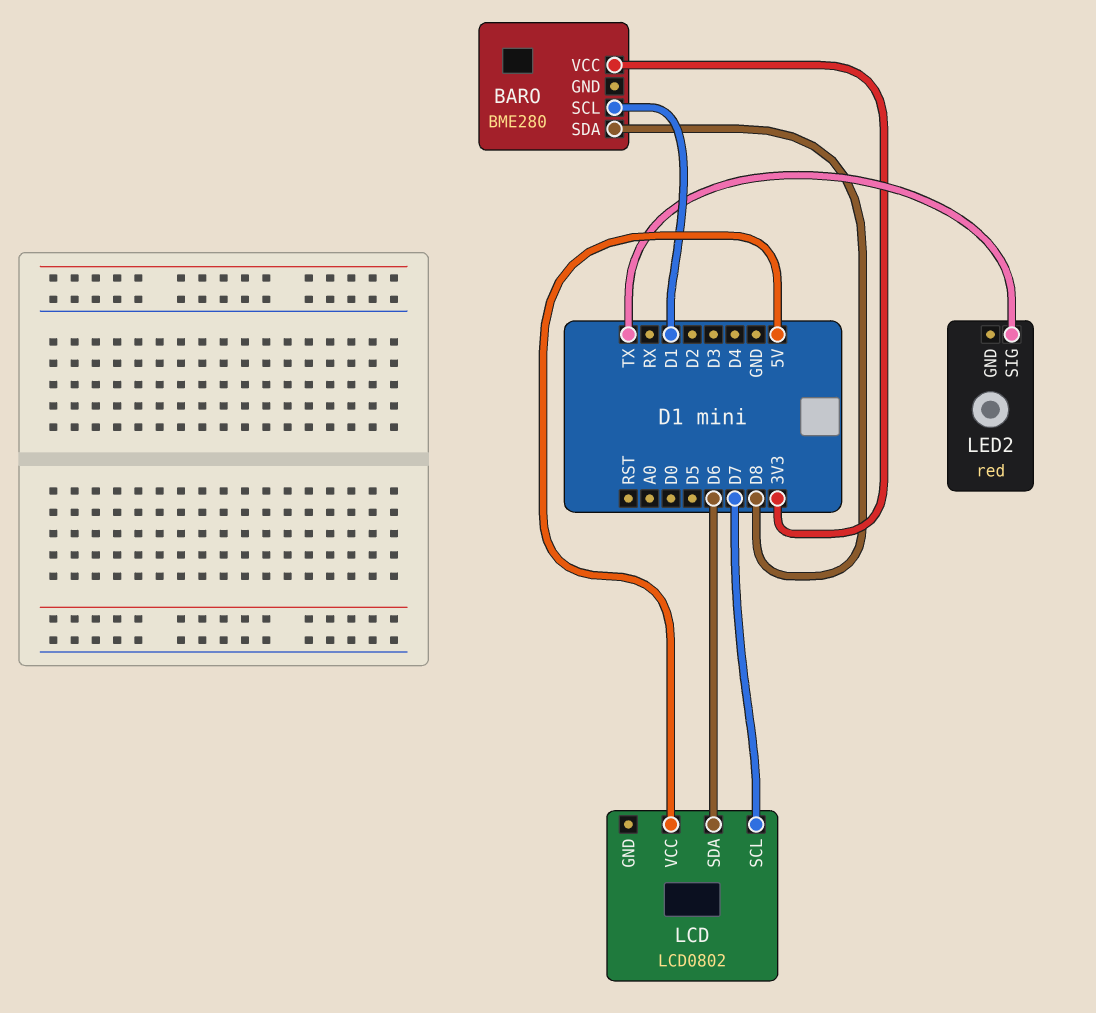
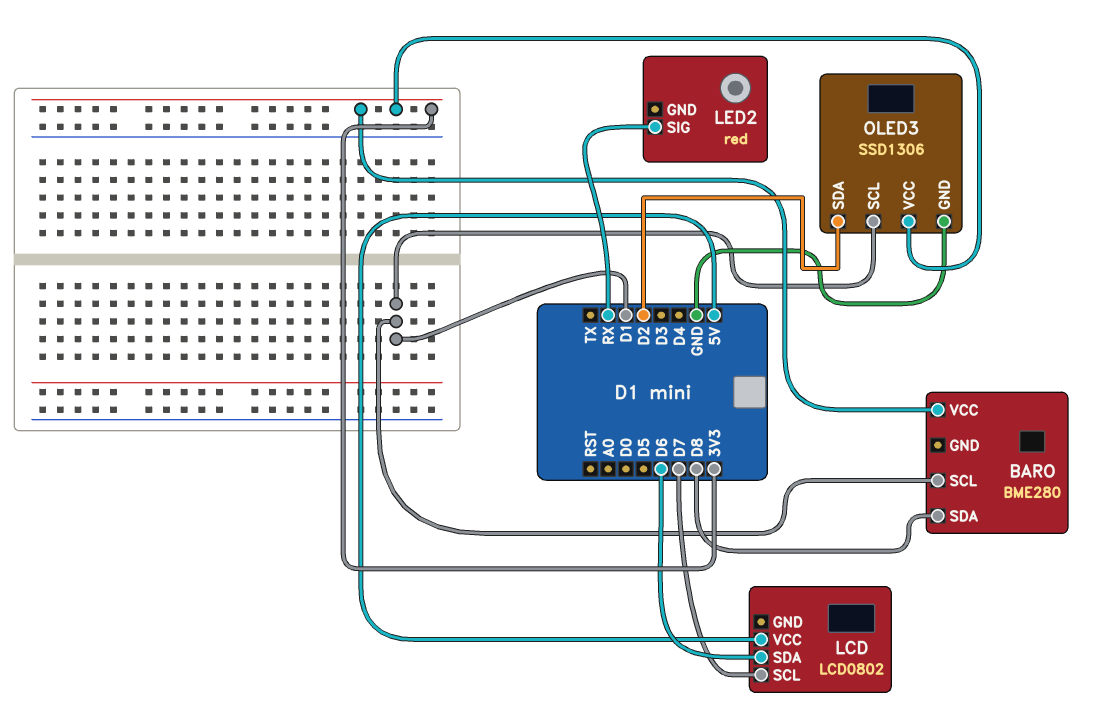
LED2 pin SIG: TX -> RX
OLED3: none -> SSD1306
OLED3 pin GND: none -> GND
OLED3 pin SCL: none -> D1
OLED3 pin SDA: none -> D2
OLED3 pin VCC: none -> 3V3

